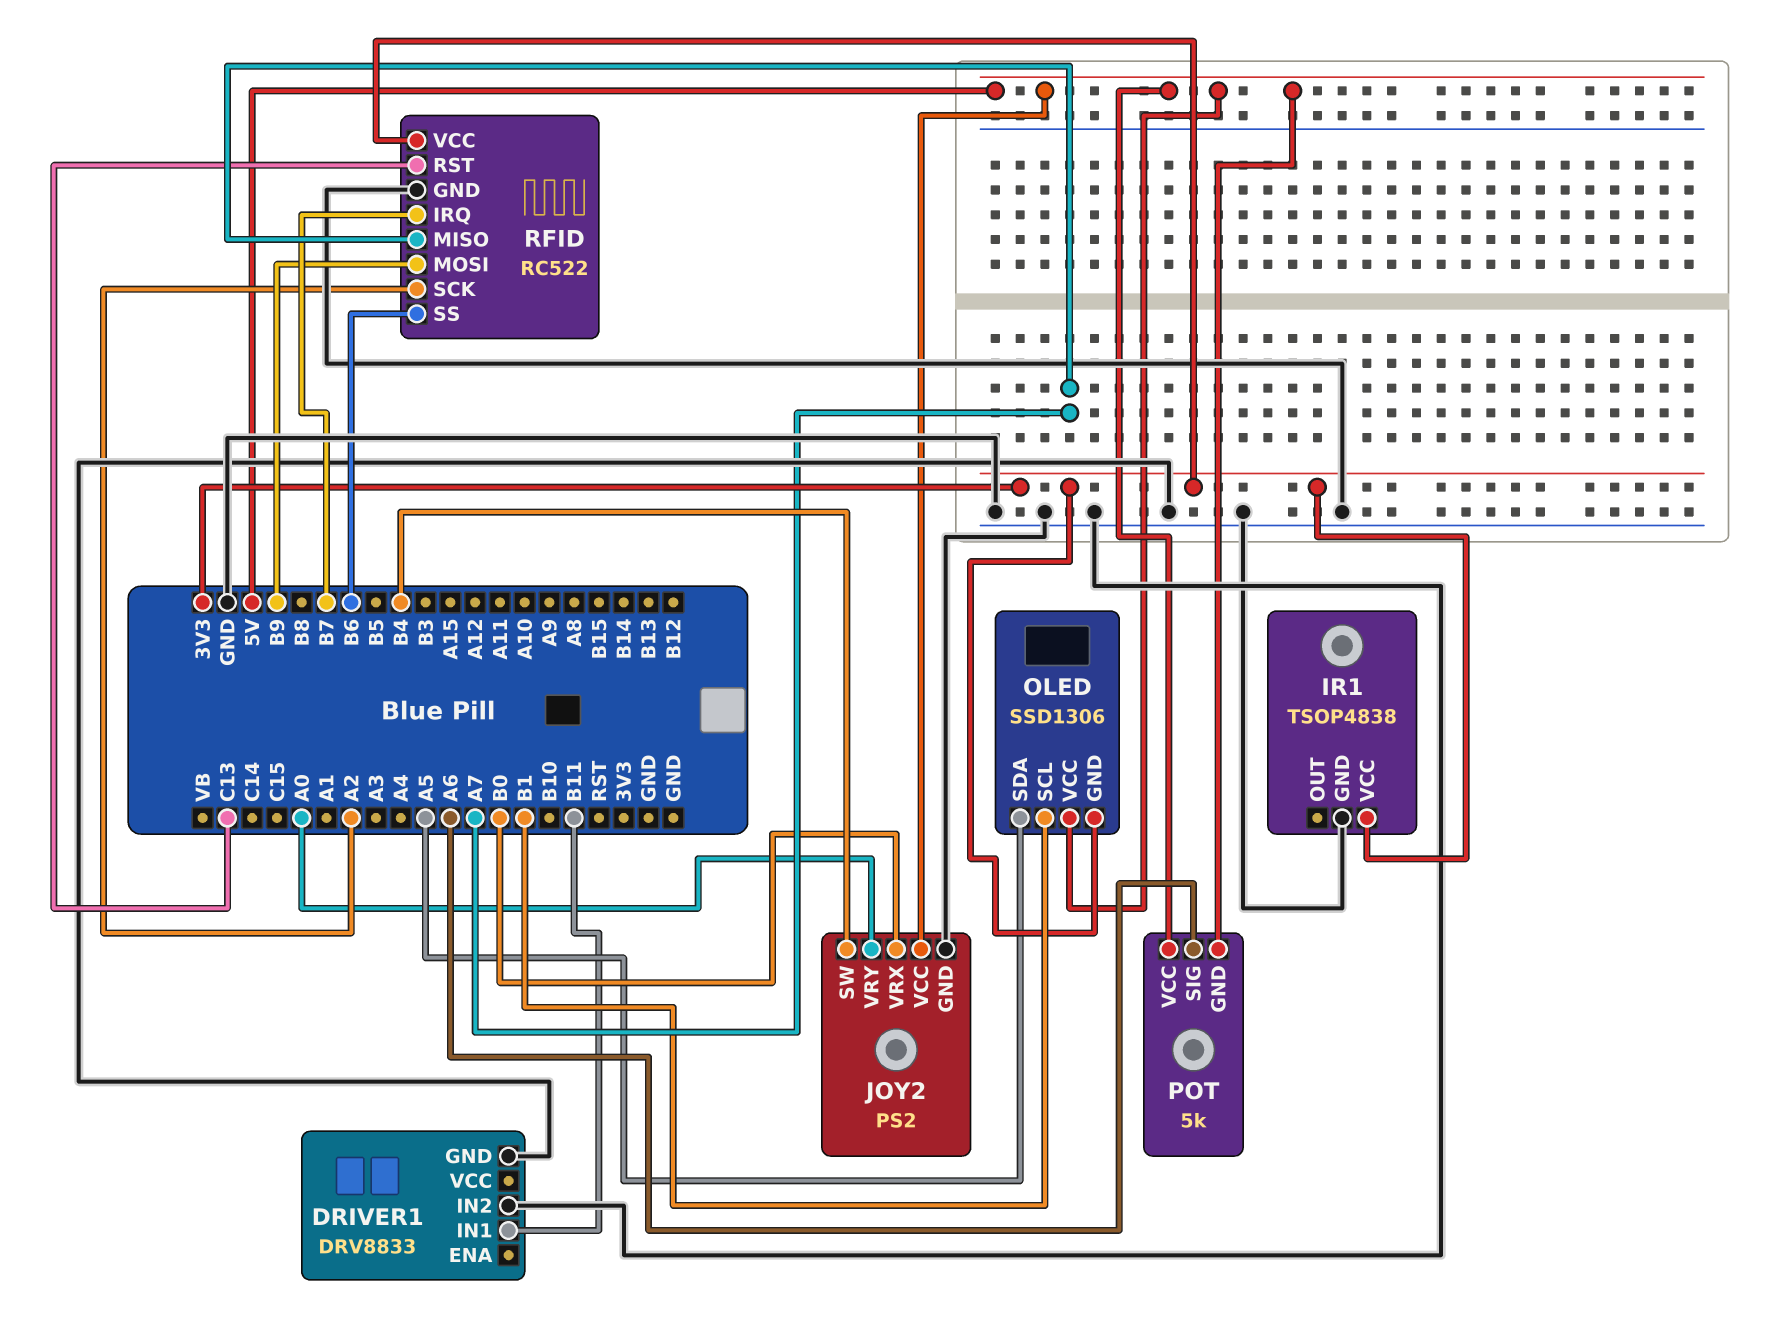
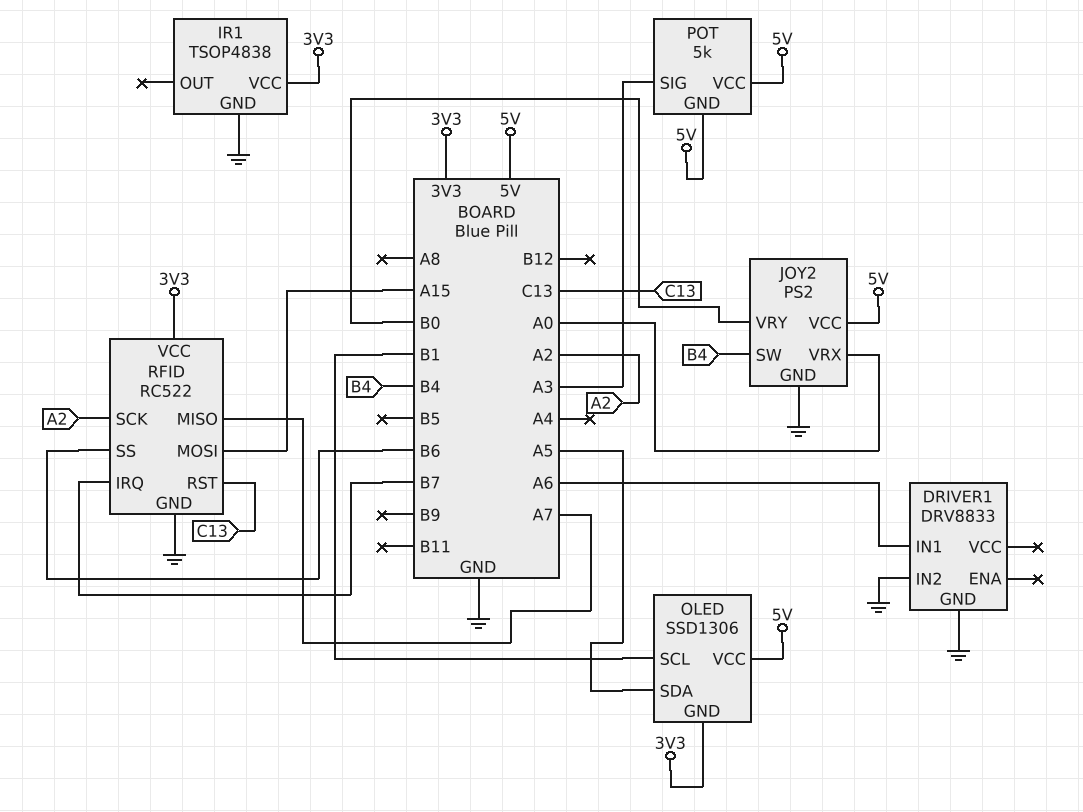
DRIVER1 pin IN1: B11 -> A6
JOY2 pin VRX: B0 -> A0
JOY2 pin VRY: A0 -> B0
POT pin SIG: A6 -> A3
RFID pin MOSI: B9 -> A15

